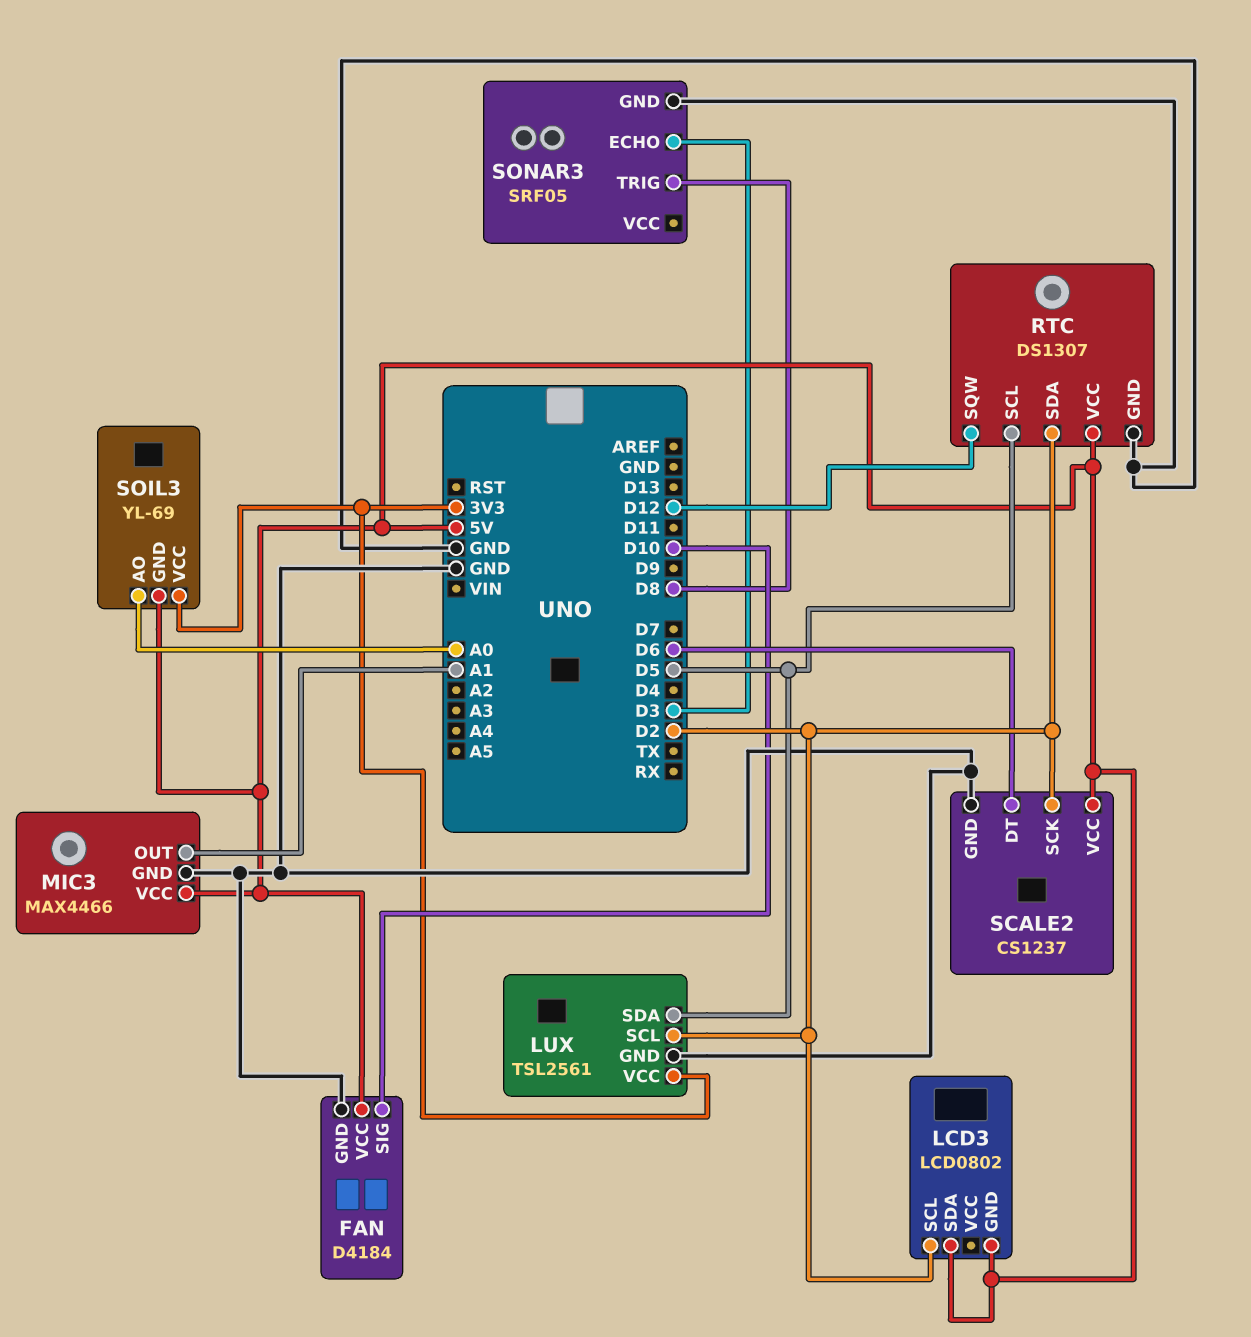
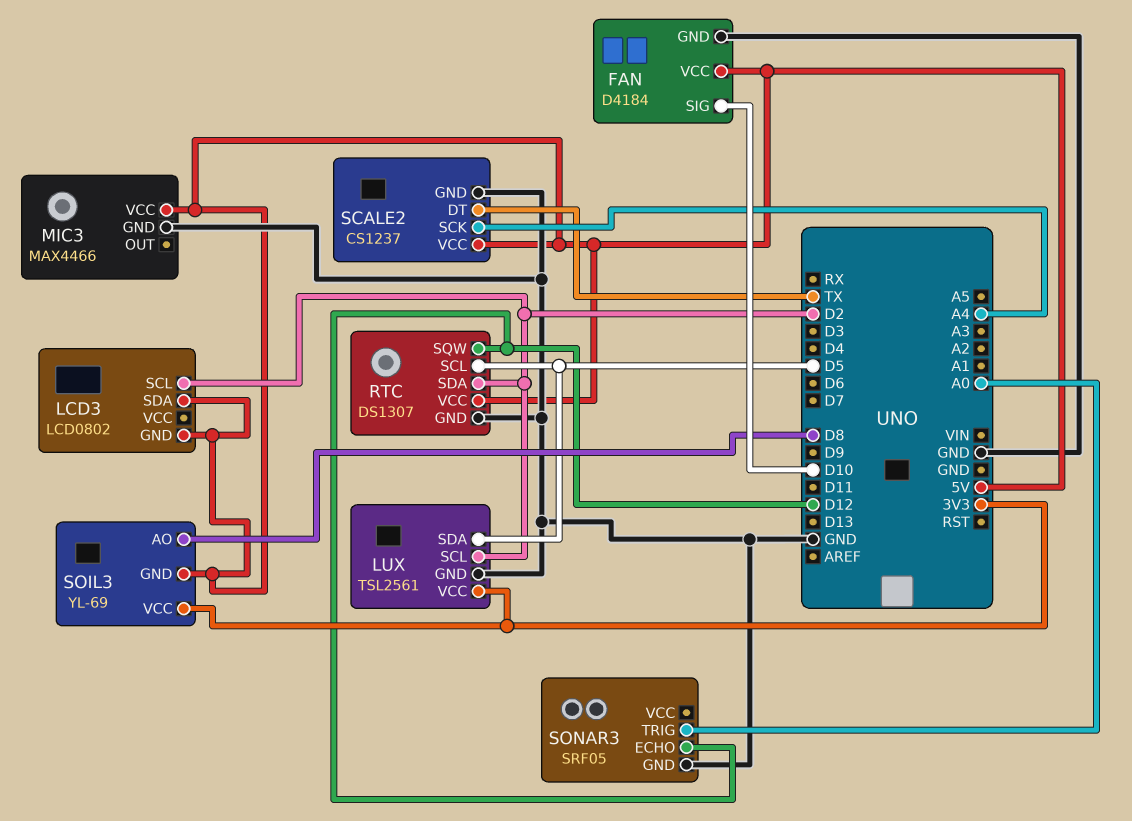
MIC3 pin OUT: A1 -> none
SCALE2 pin DT: D6 -> TX
SCALE2 pin SCK: D2 -> A4
SOIL3 pin AO: A0 -> D8
SONAR3 pin ECHO: D3 -> D12
SONAR3 pin TRIG: D8 -> A0

